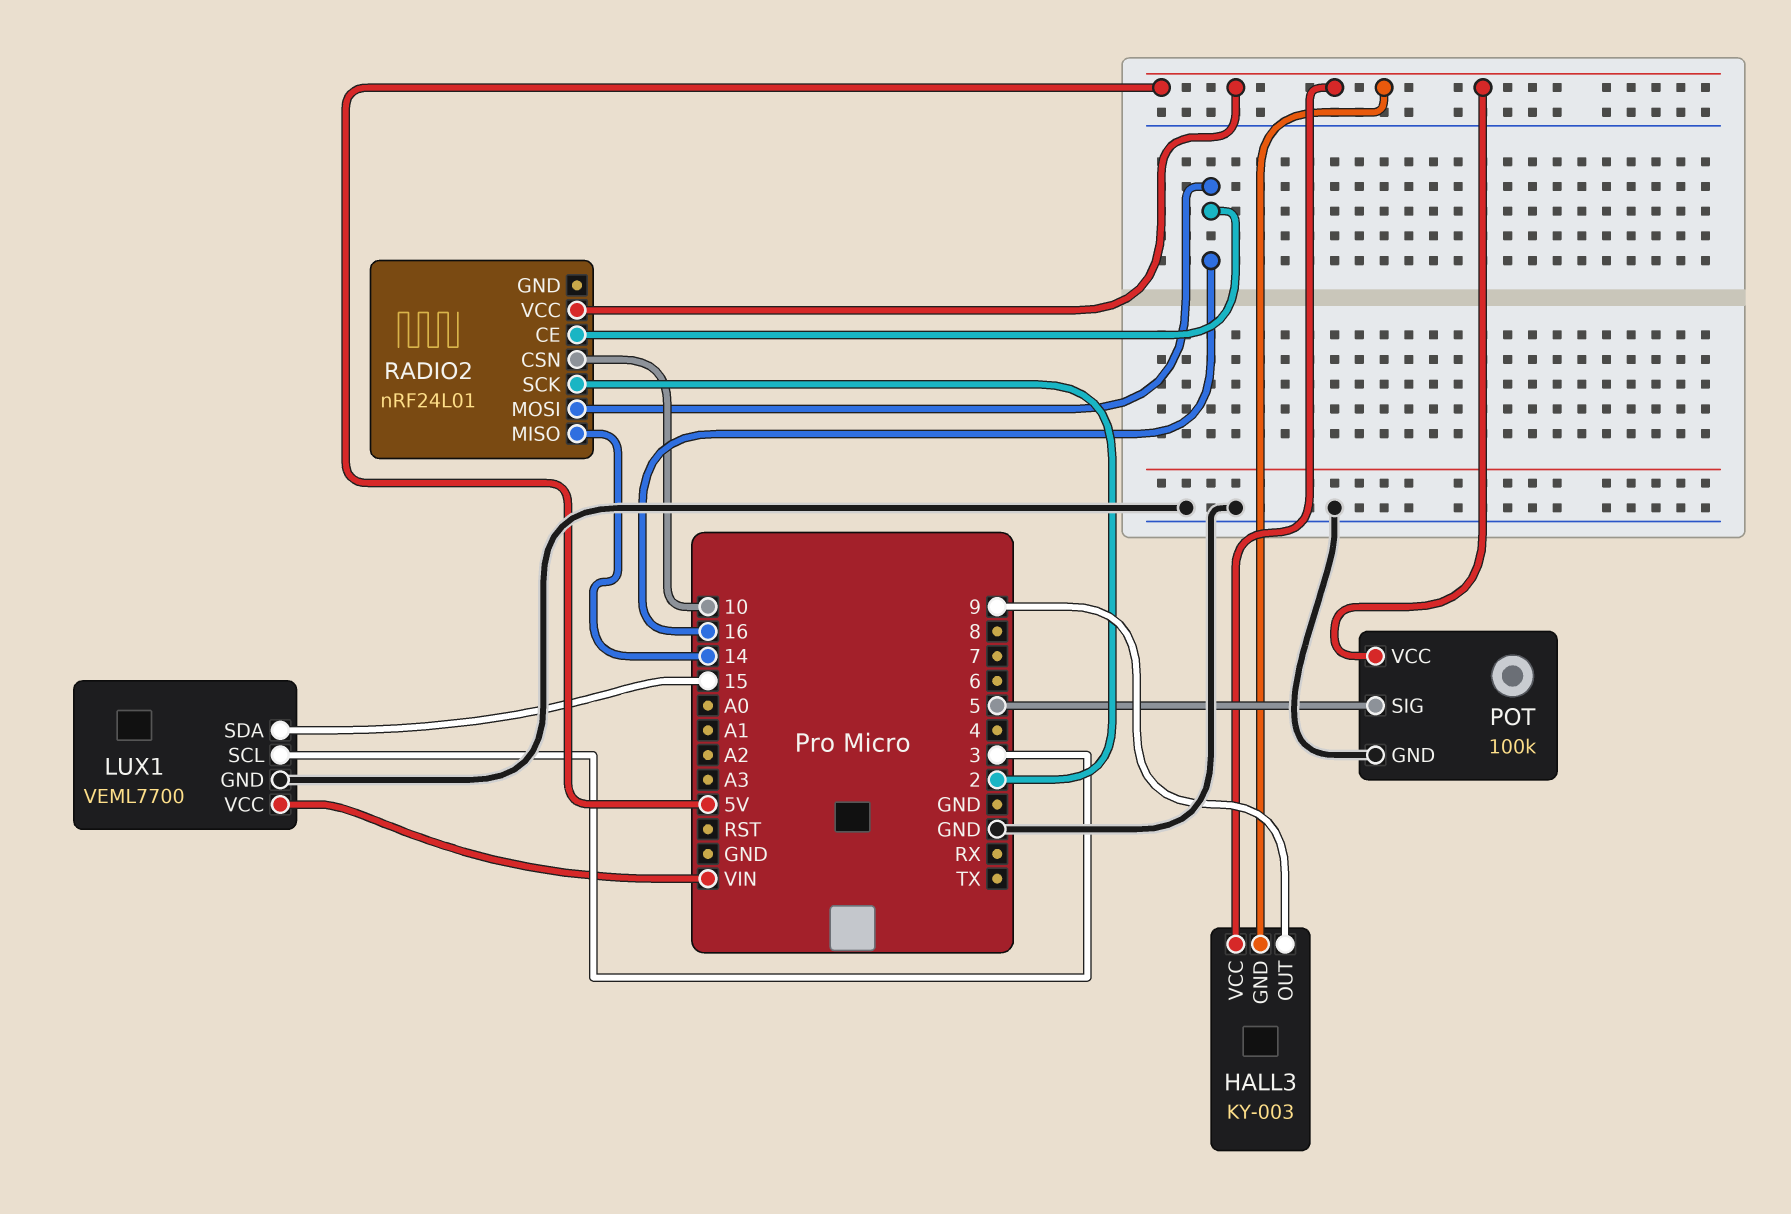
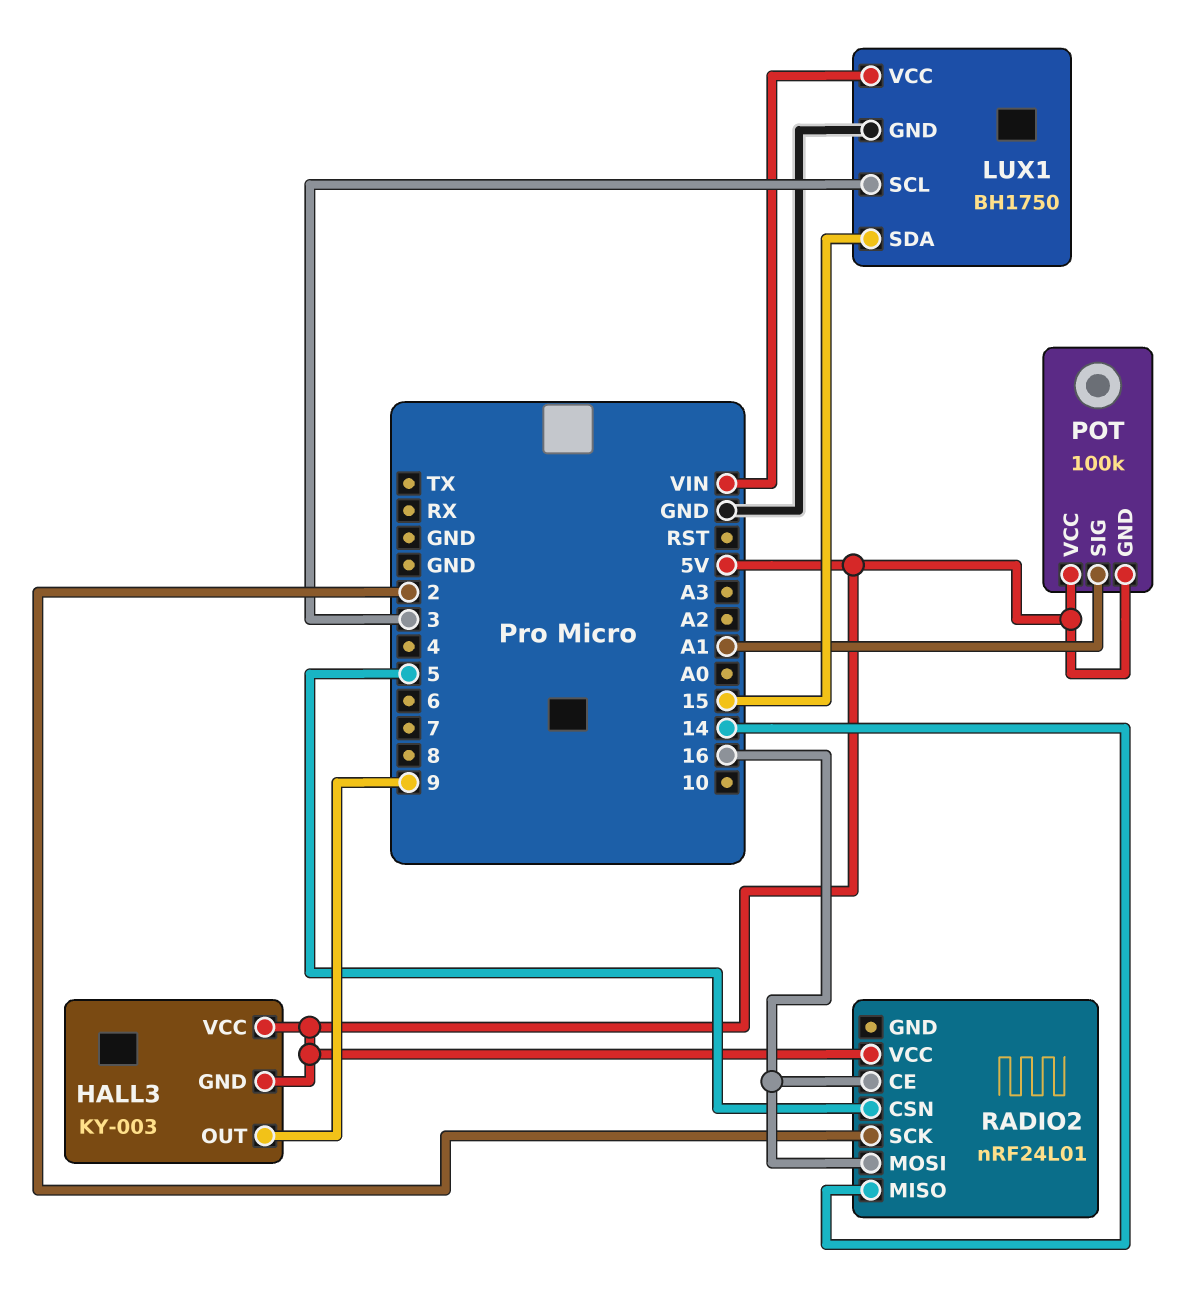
LUX1: VEML7700 -> BH1750
POT pin GND: GND -> 5V
POT pin SIG: 5 -> A1
RADIO2 pin CSN: 10 -> 5

